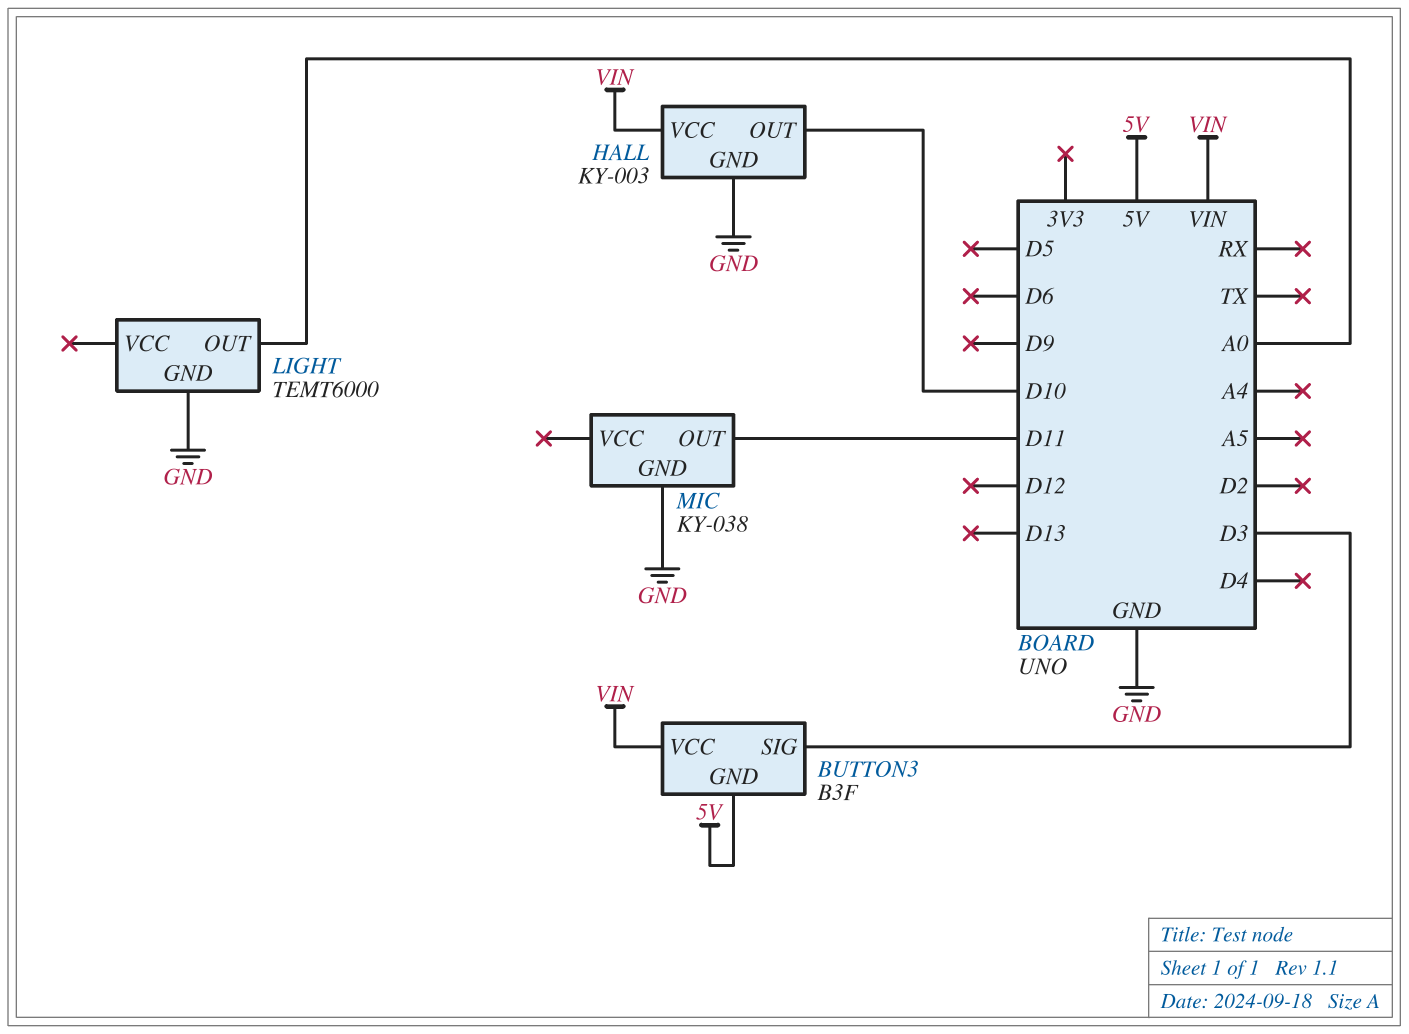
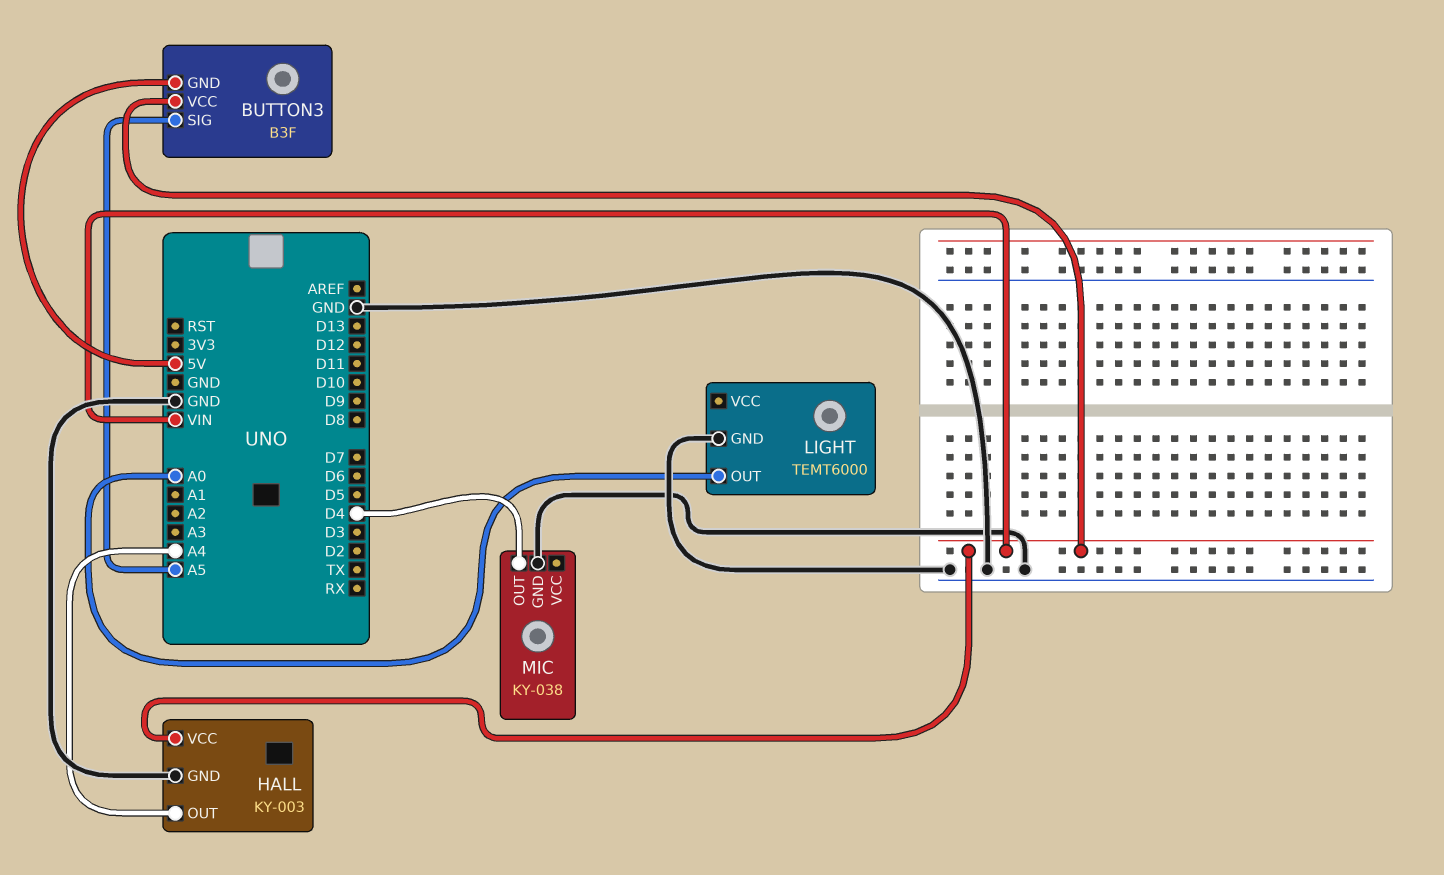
BUTTON3 pin SIG: D3 -> A5
HALL pin OUT: D10 -> A4
MIC pin OUT: D11 -> D4

